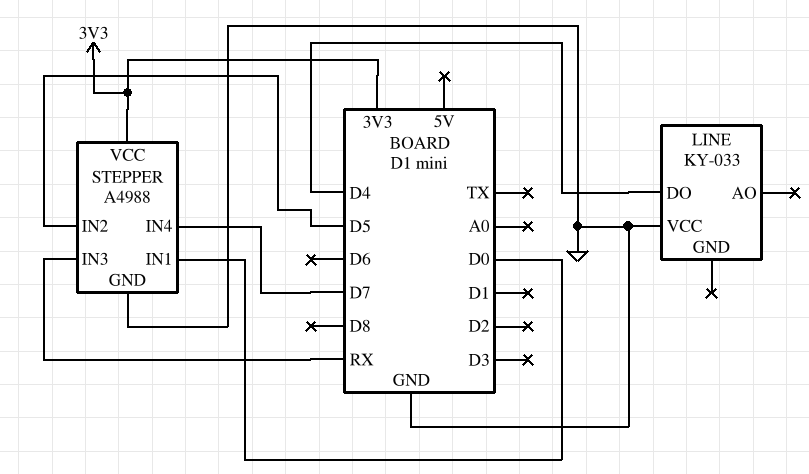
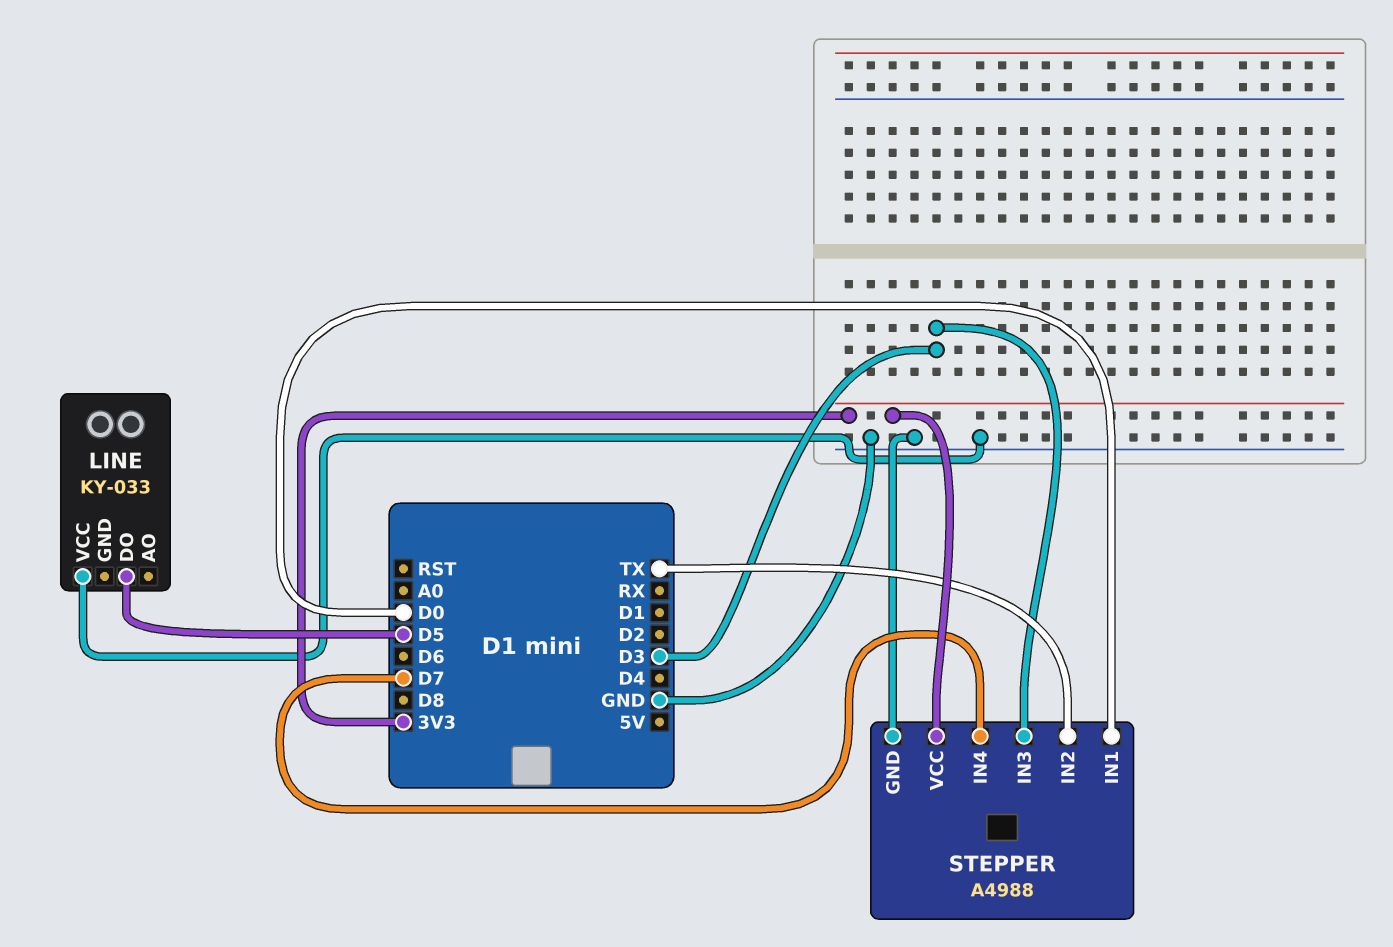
LINE pin DO: D4 -> D5
STEPPER pin IN2: D5 -> TX
STEPPER pin IN3: RX -> D3

